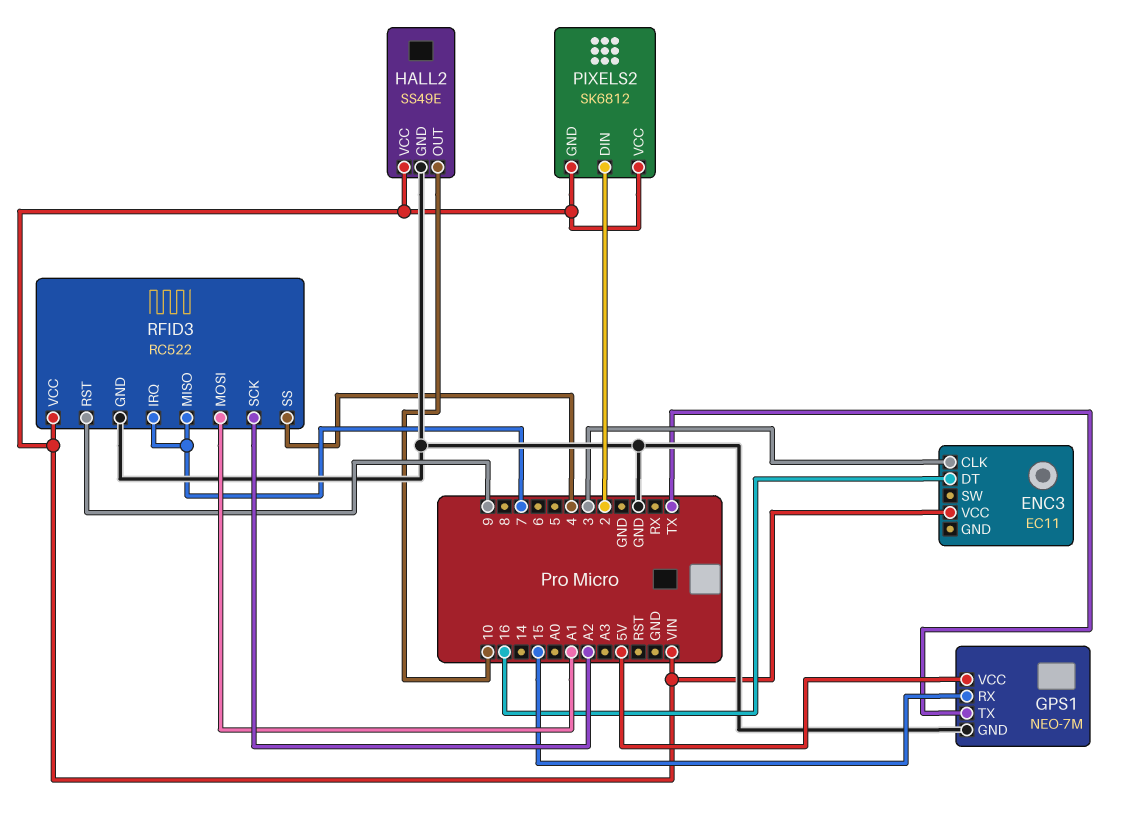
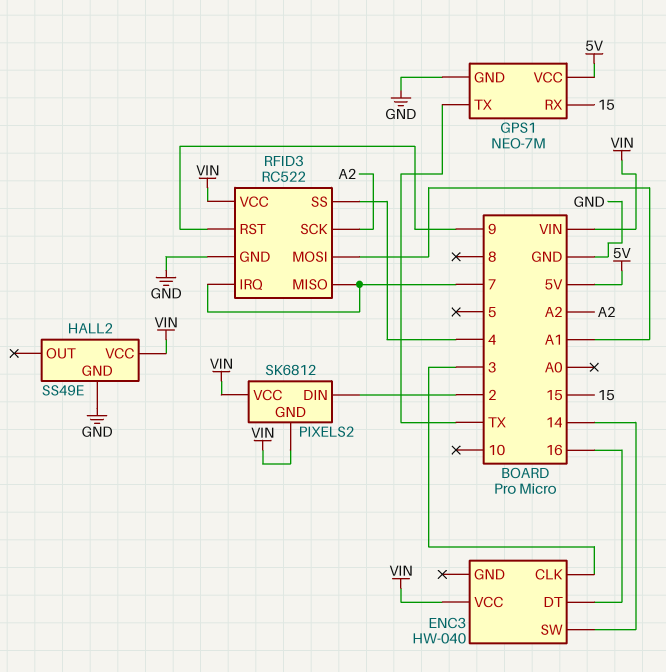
ENC3: EC11 -> HW-040
ENC3 pin SW: none -> 14
HALL2 pin OUT: 10 -> none

